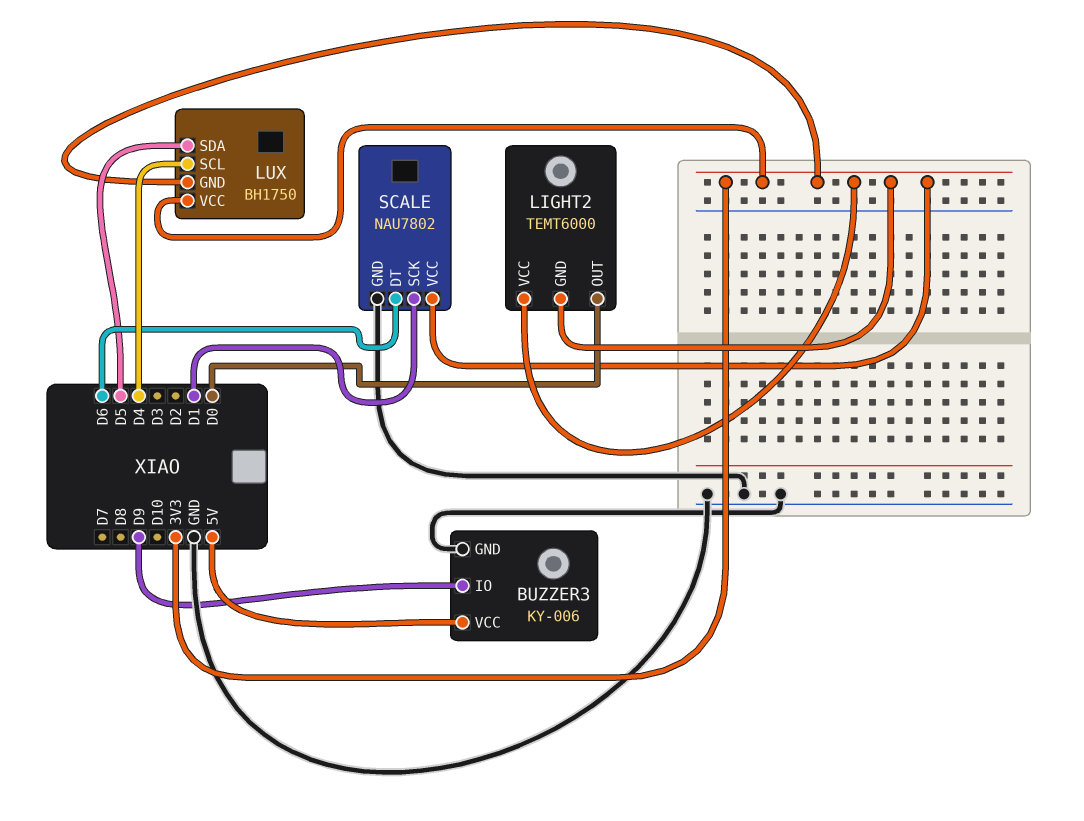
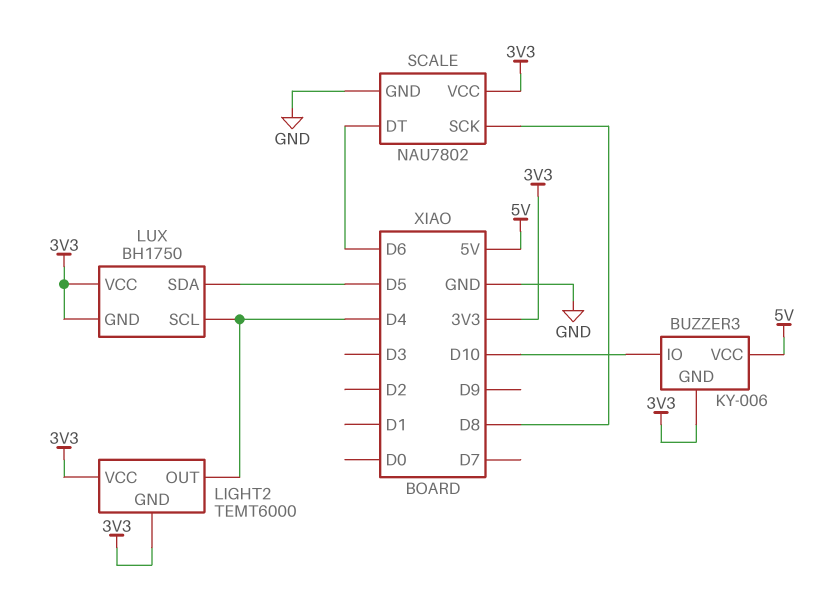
BUZZER3 pin GND: GND -> 3V3
BUZZER3 pin IO: D9 -> D10
LIGHT2 pin OUT: D0 -> D4
SCALE pin SCK: D1 -> D8

